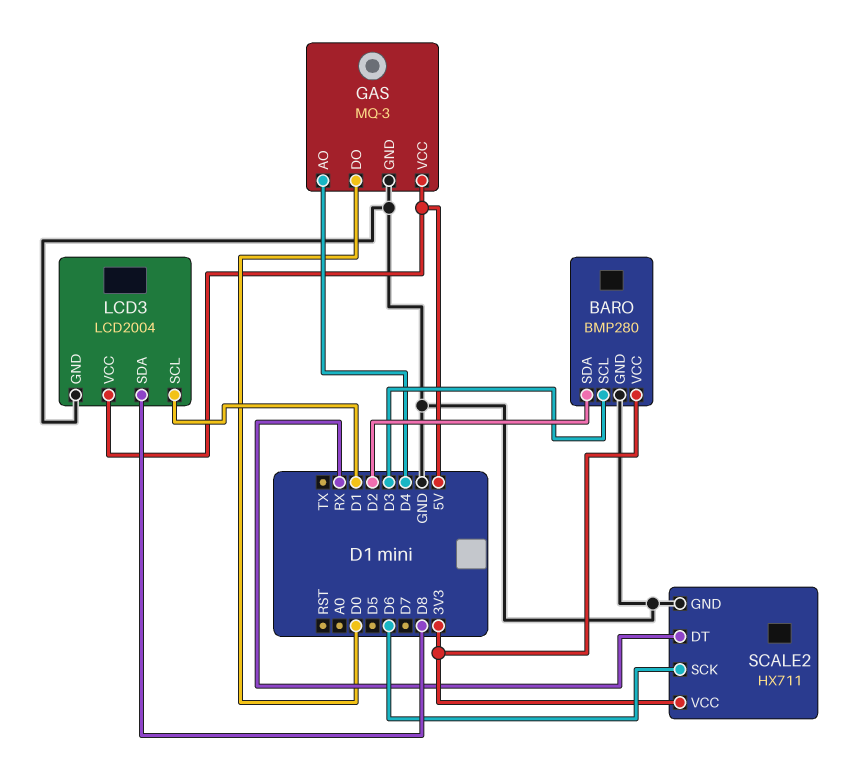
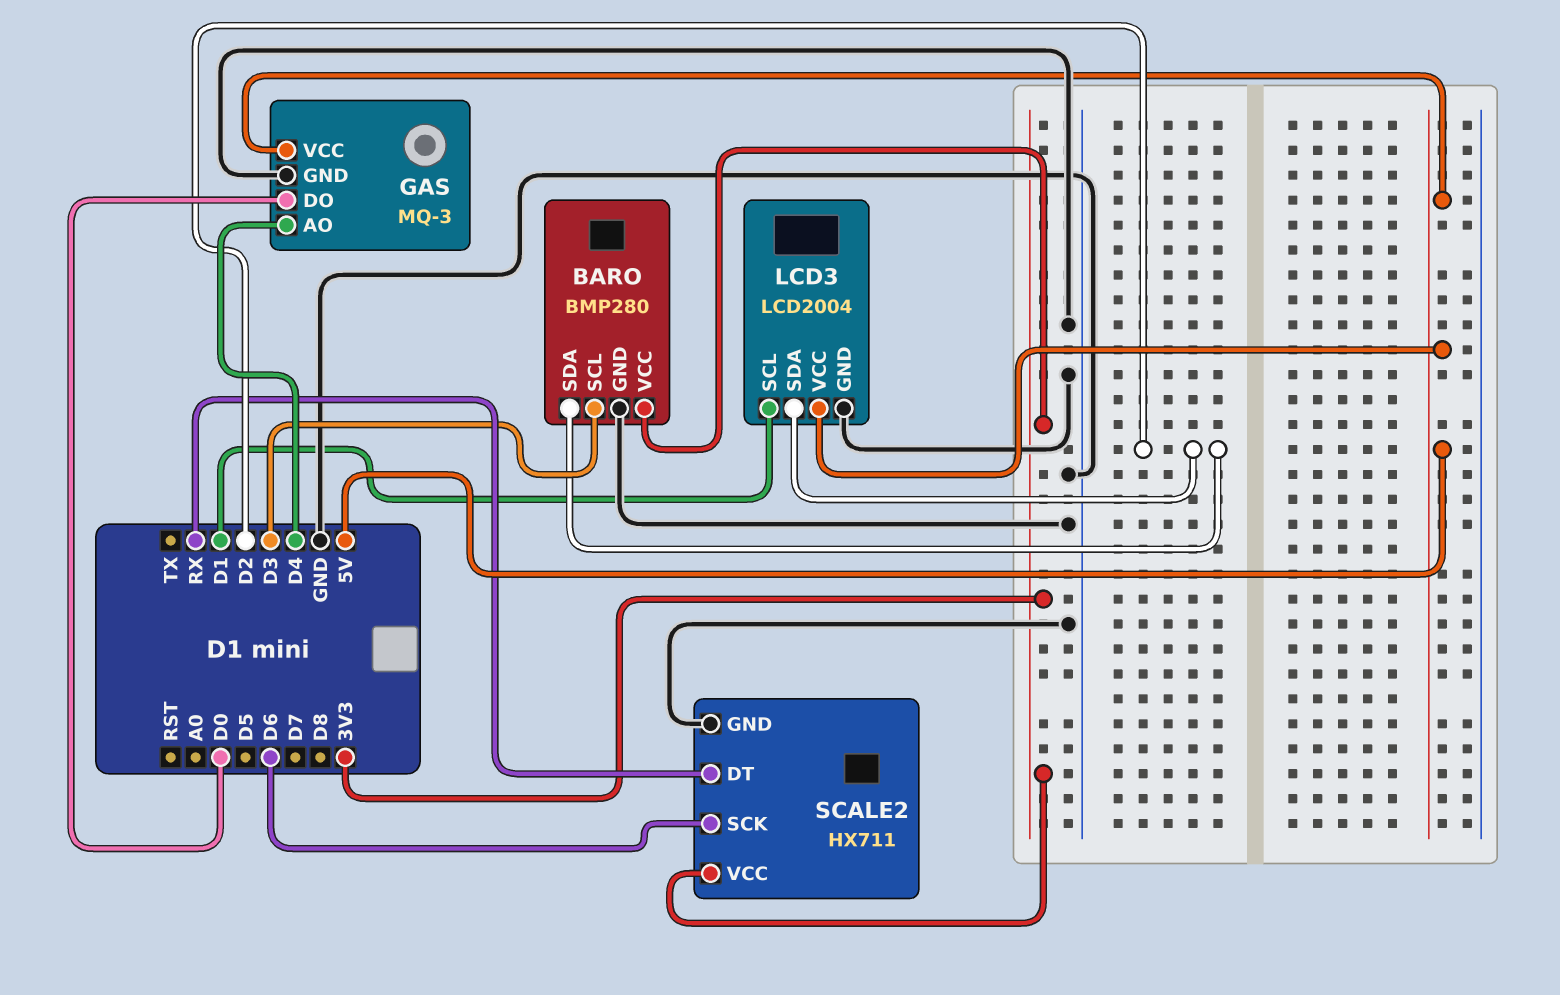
LCD3 pin SDA: D8 -> D2

